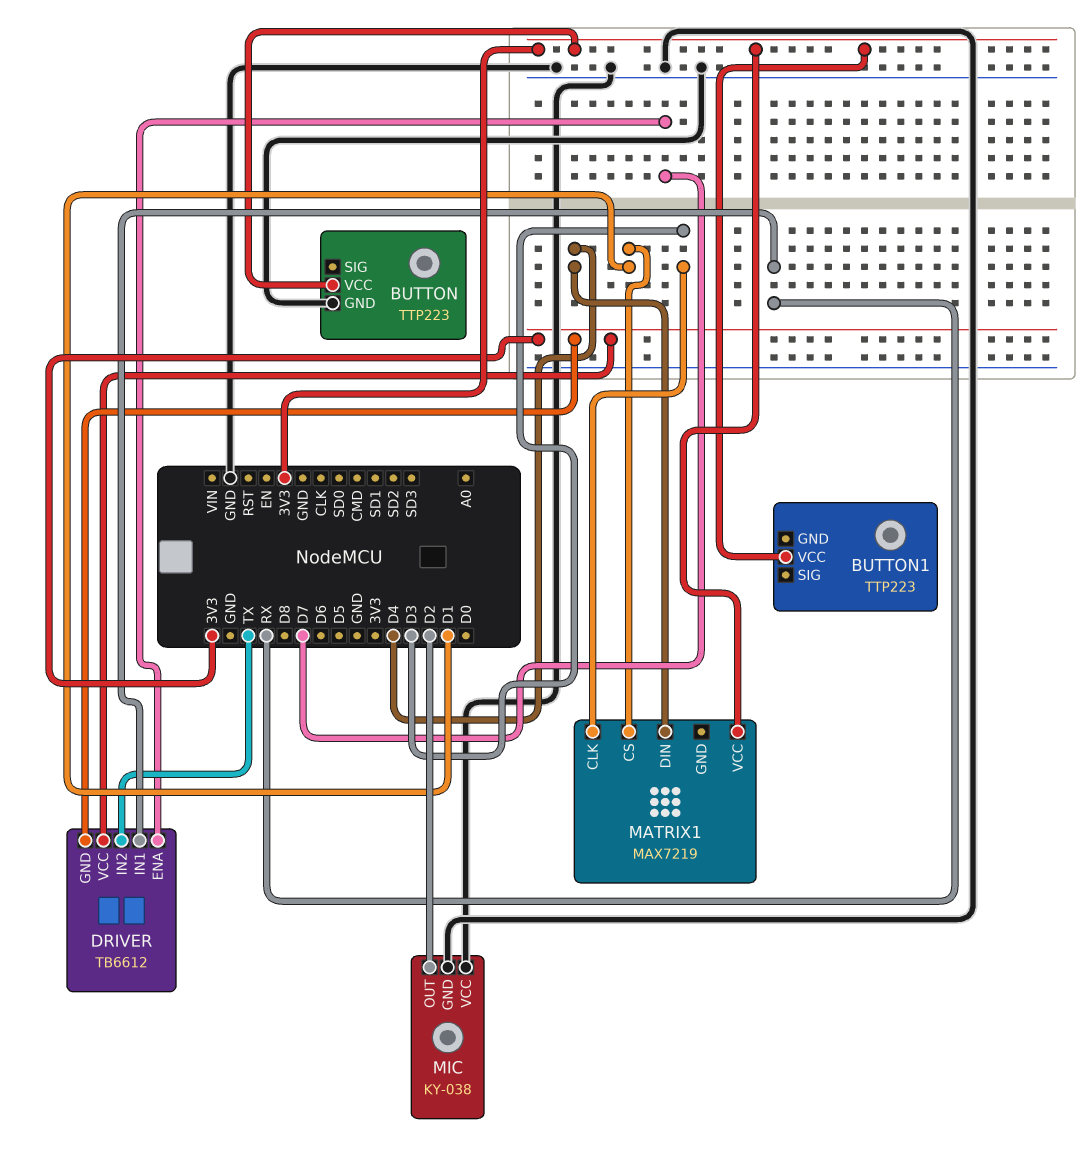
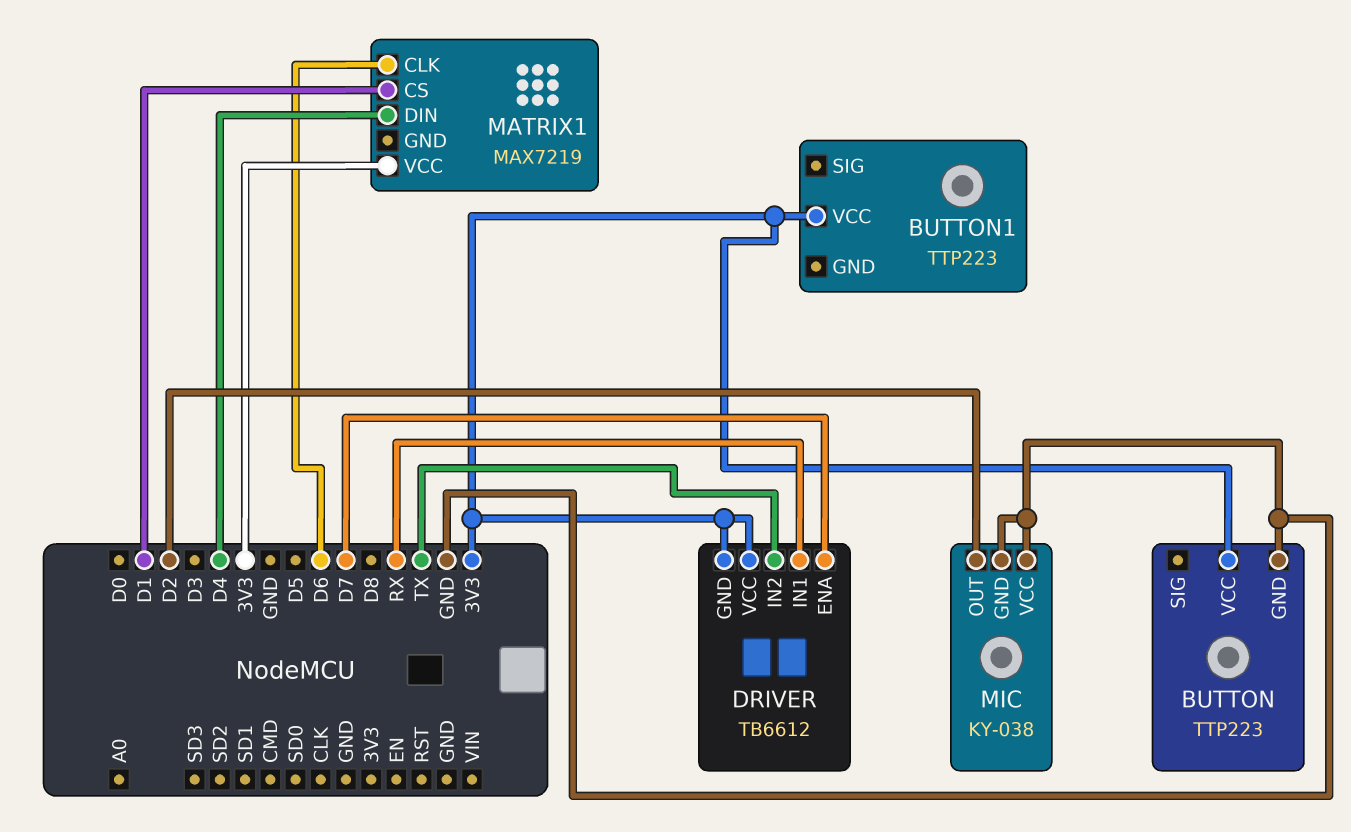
MATRIX1 pin CLK: D3 -> D6

